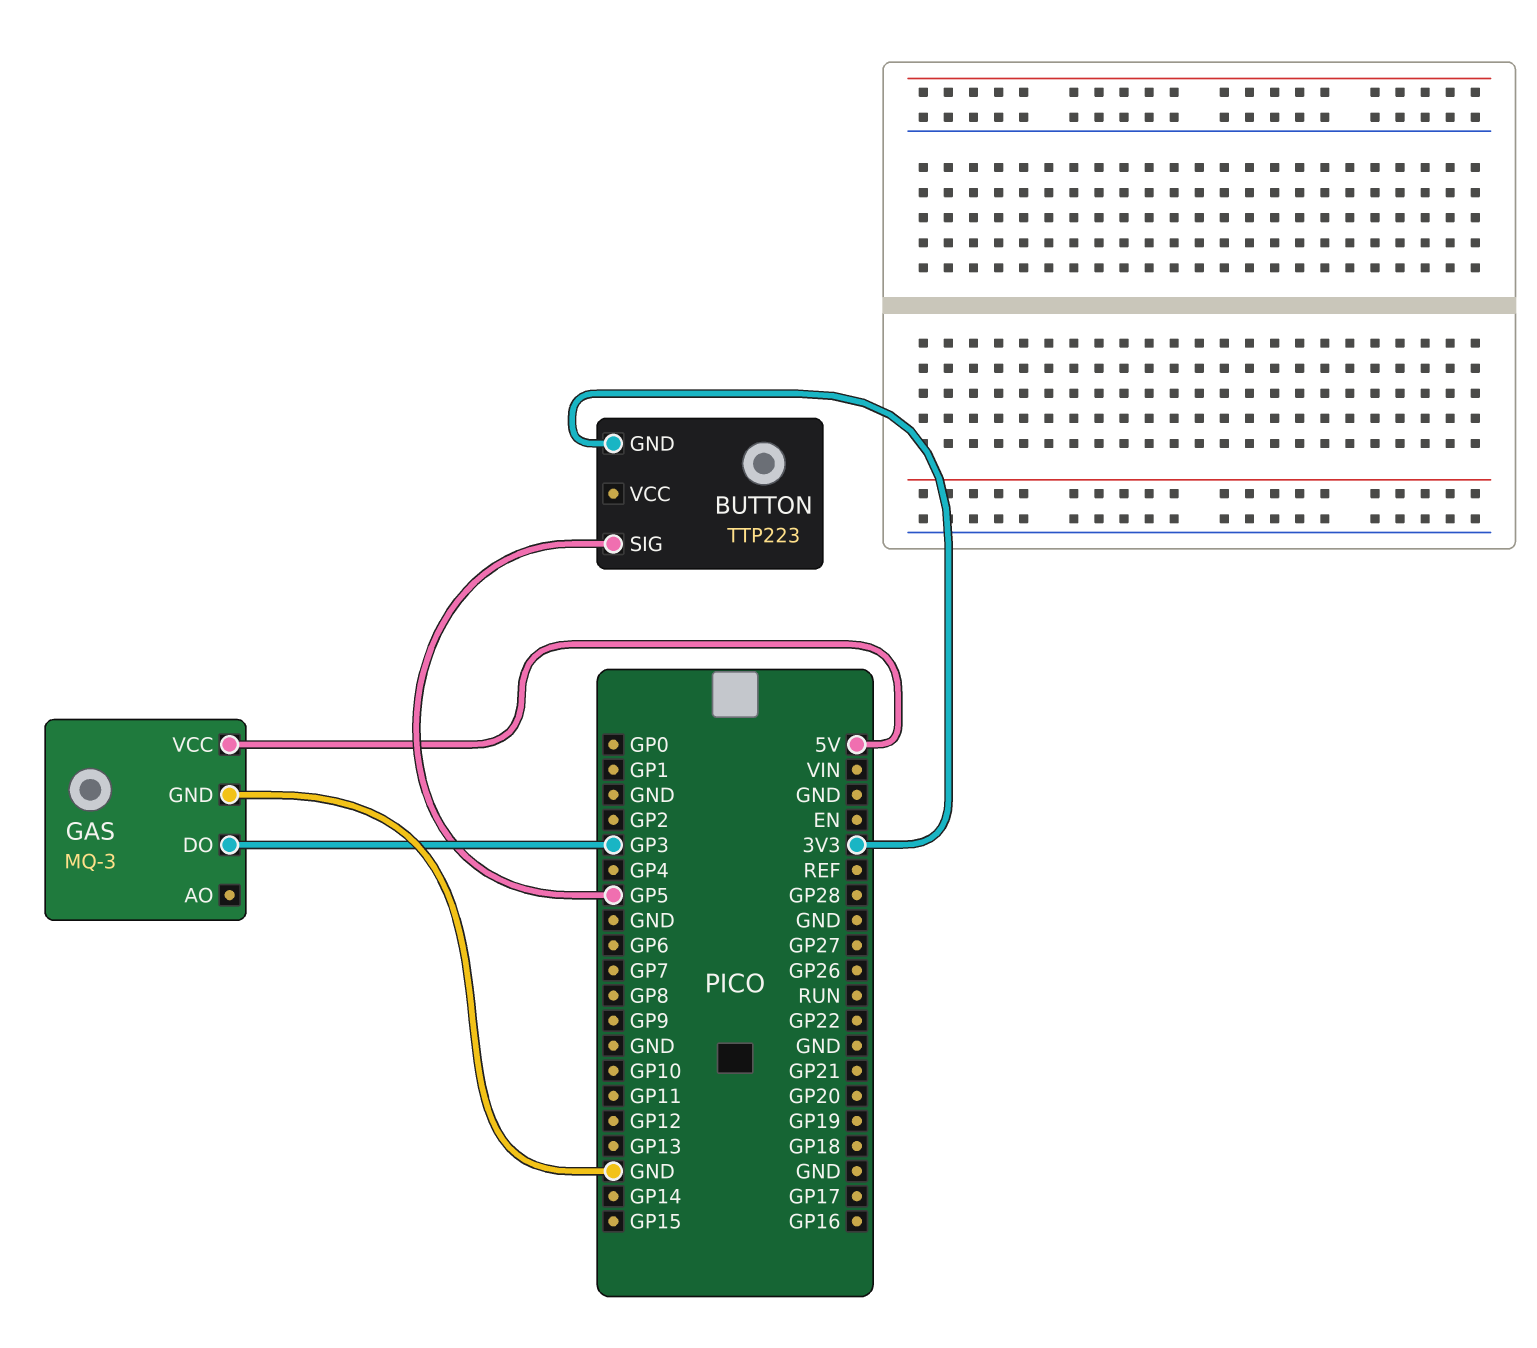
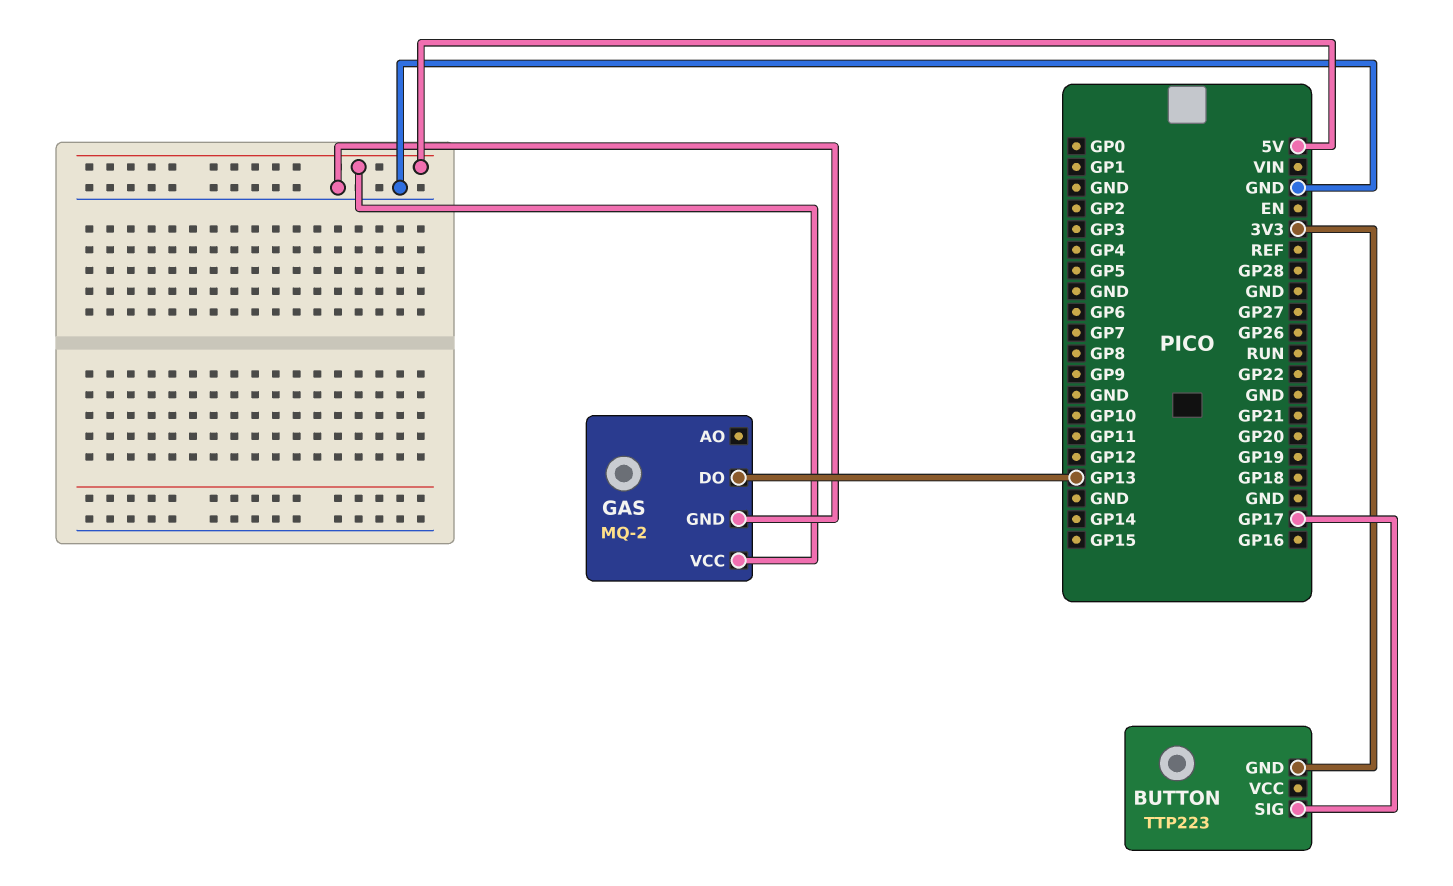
BUTTON pin SIG: GP5 -> GP17
GAS: MQ-3 -> MQ-2
GAS pin DO: GP3 -> GP13

